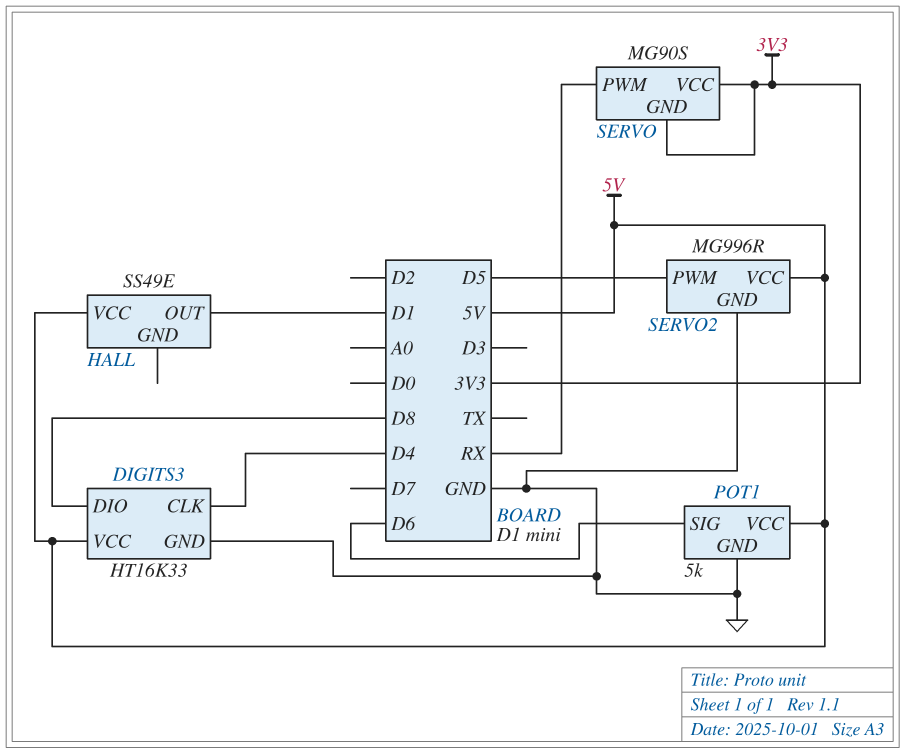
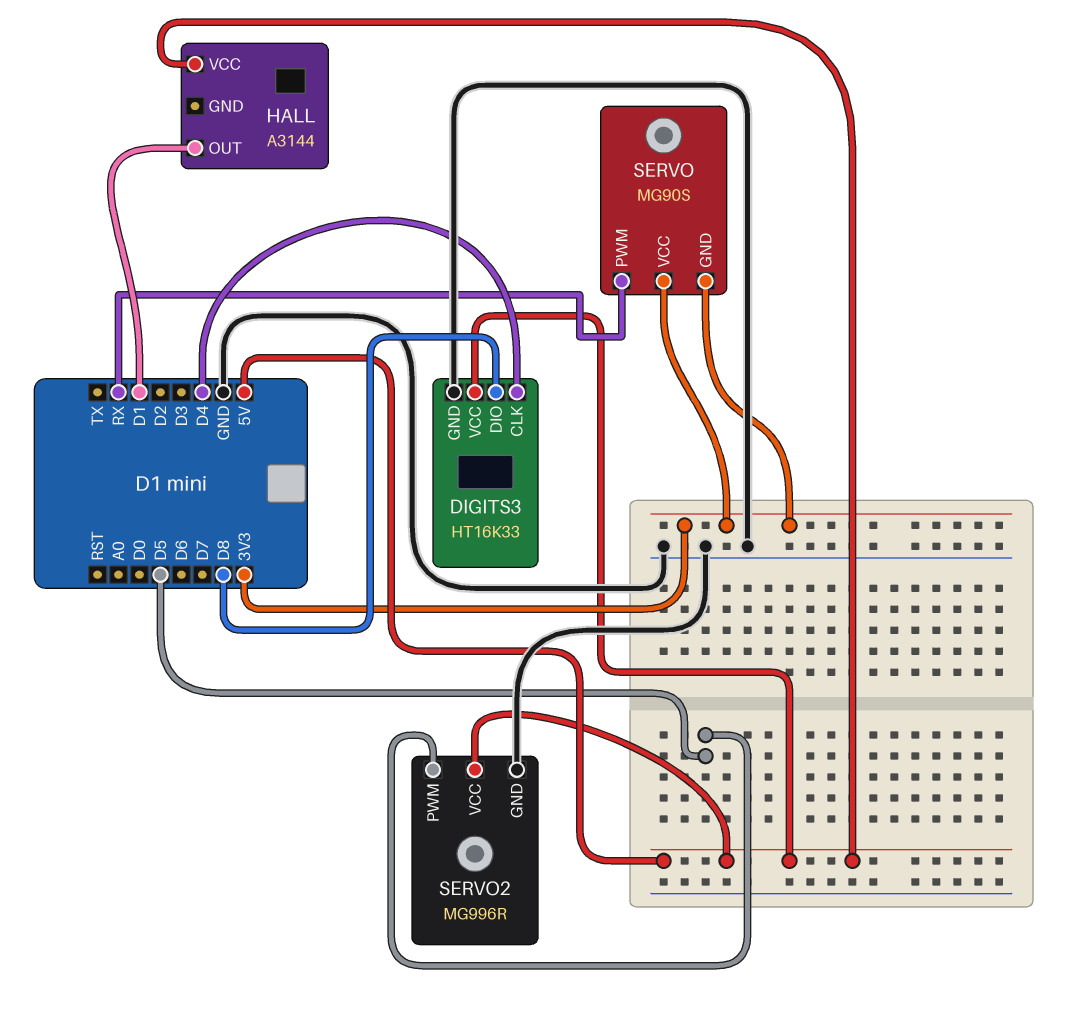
HALL: SS49E -> A3144
POT1: 5k -> none
POT1 pin GND: GND -> none
POT1 pin SIG: D6 -> none
POT1 pin VCC: 5V -> none

